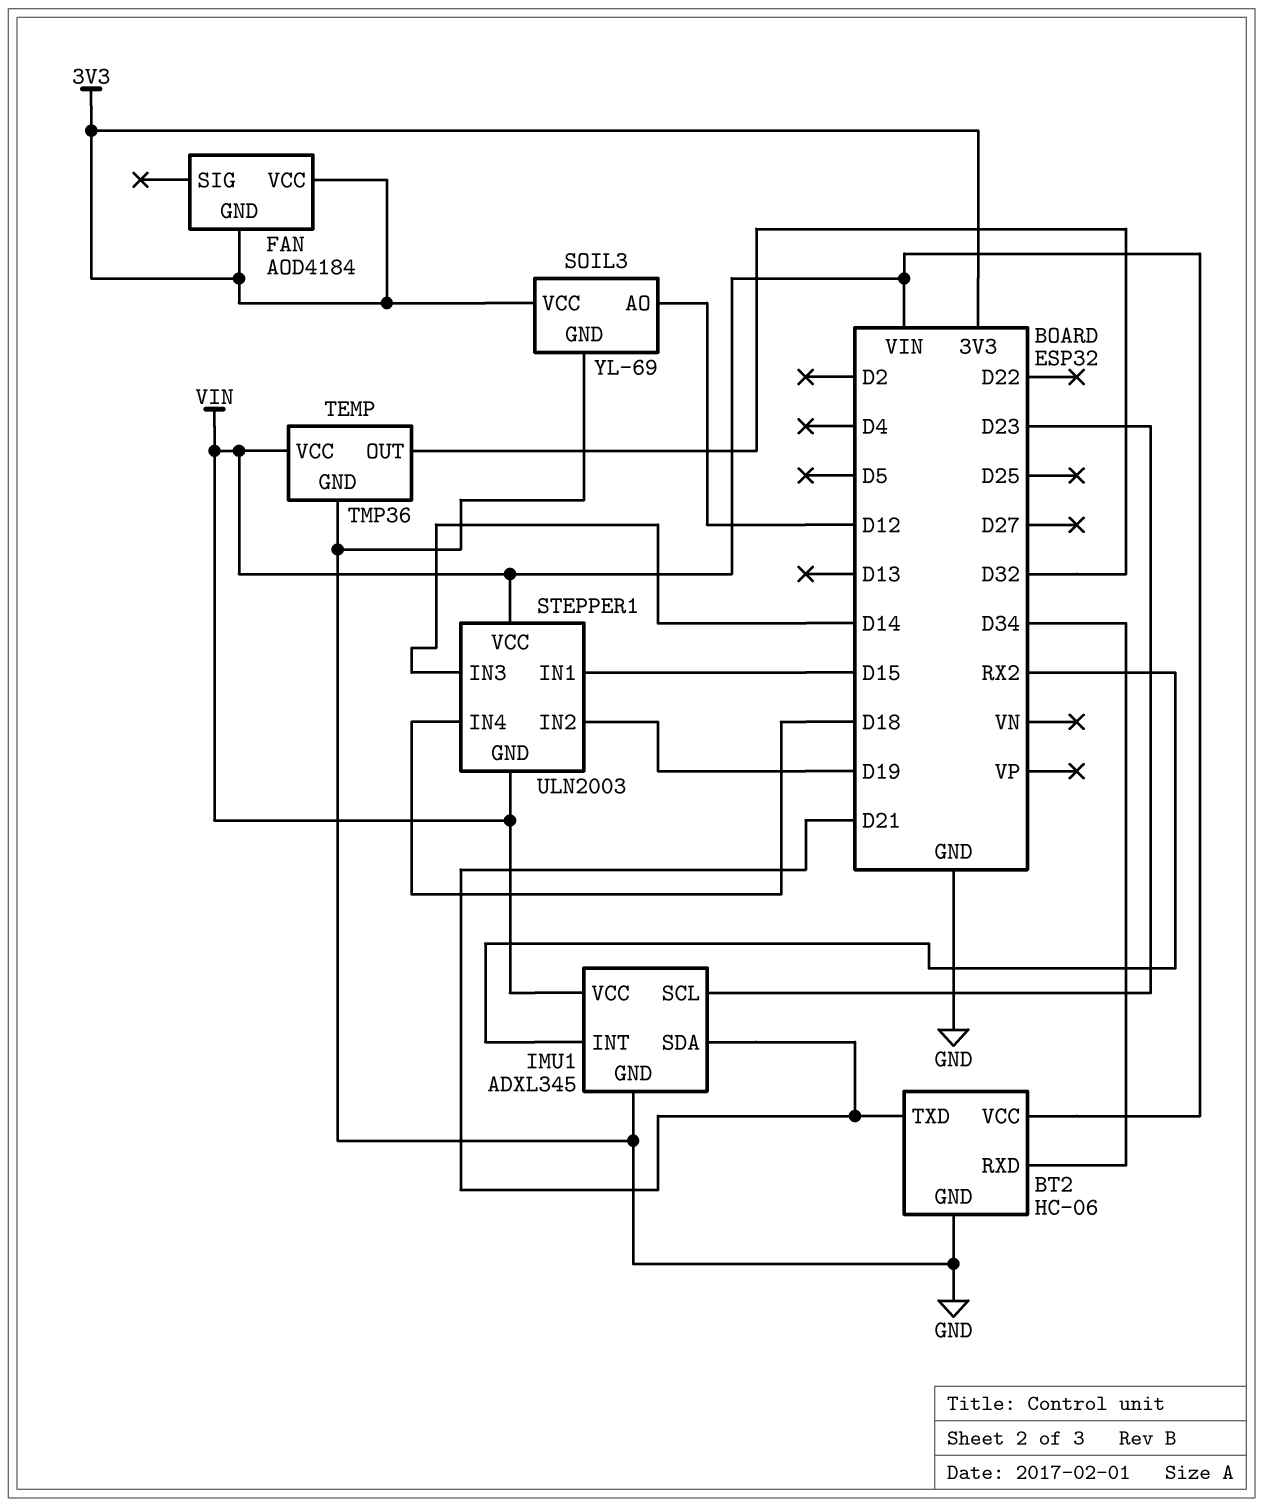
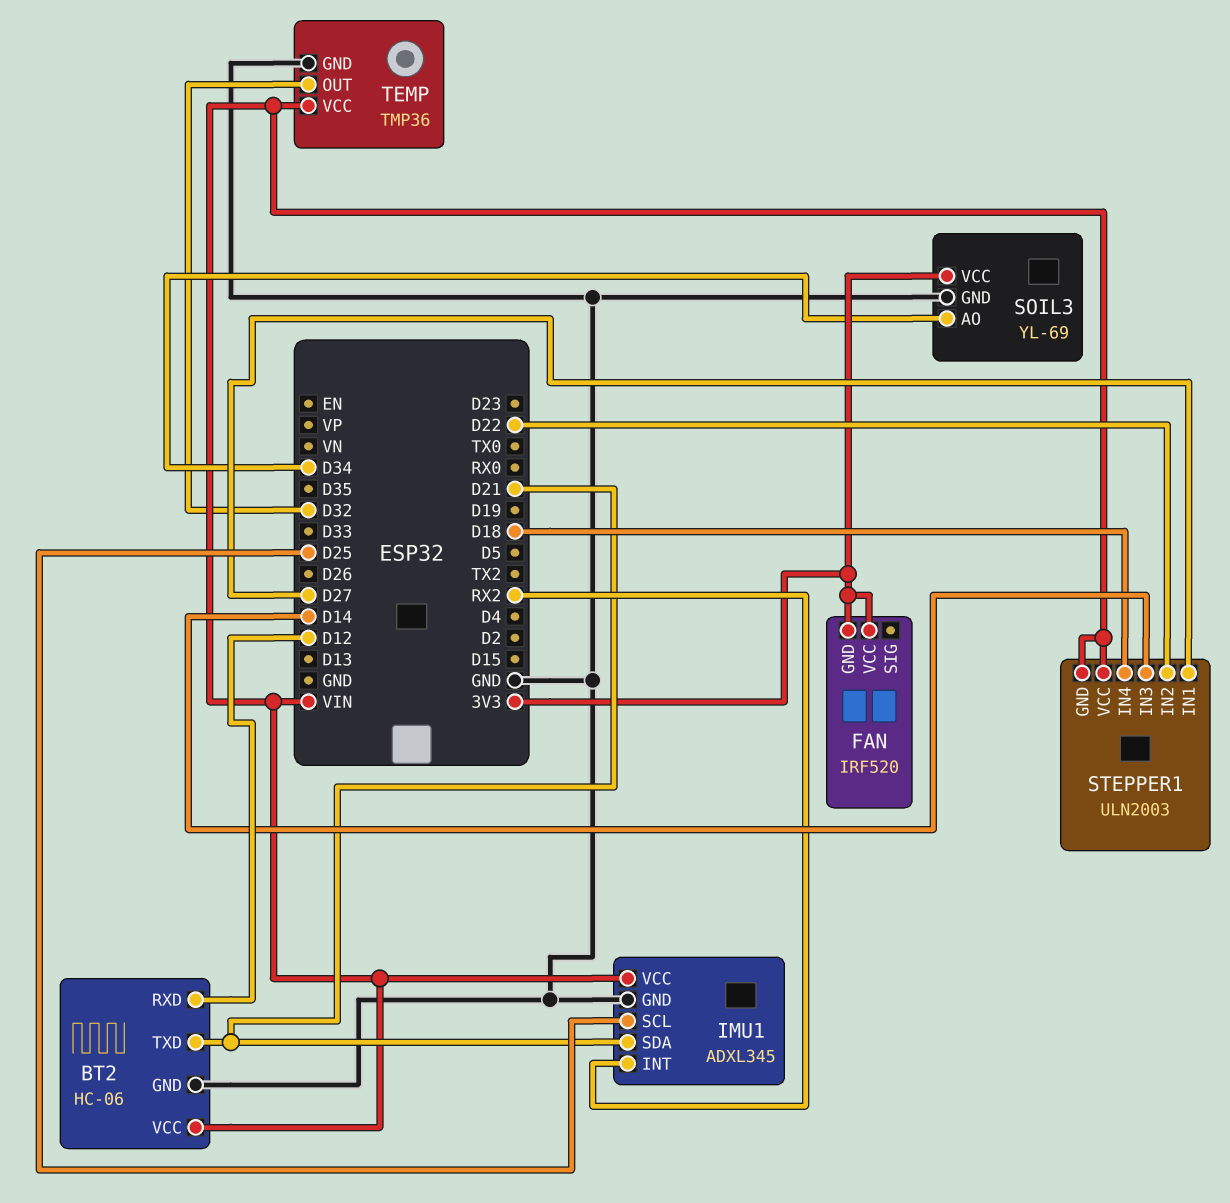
BT2 pin RXD: D34 -> D12
FAN: AOD4184 -> IRF520
IMU1 pin SCL: D23 -> D25
SOIL3 pin AO: D12 -> D34
STEPPER1 pin IN1: D15 -> D27
STEPPER1 pin IN2: D19 -> D22

